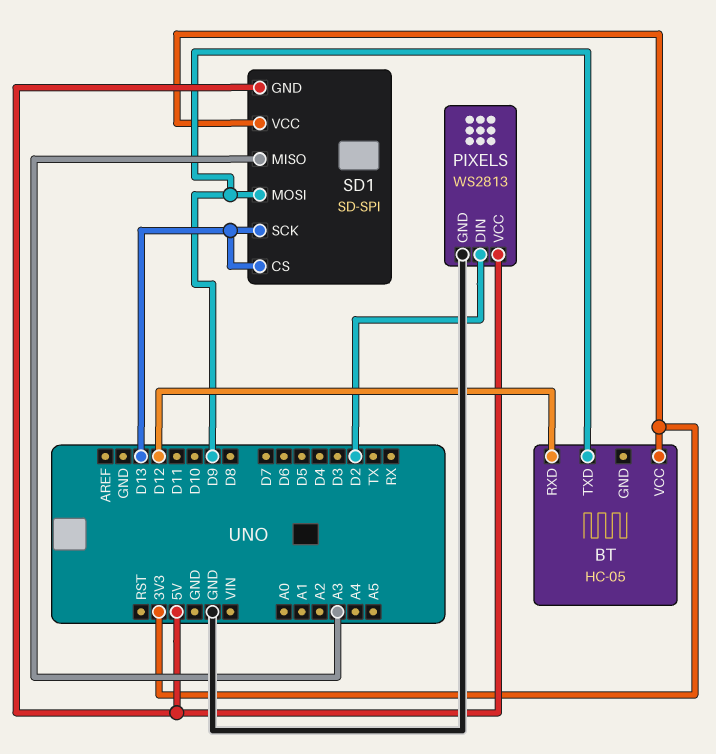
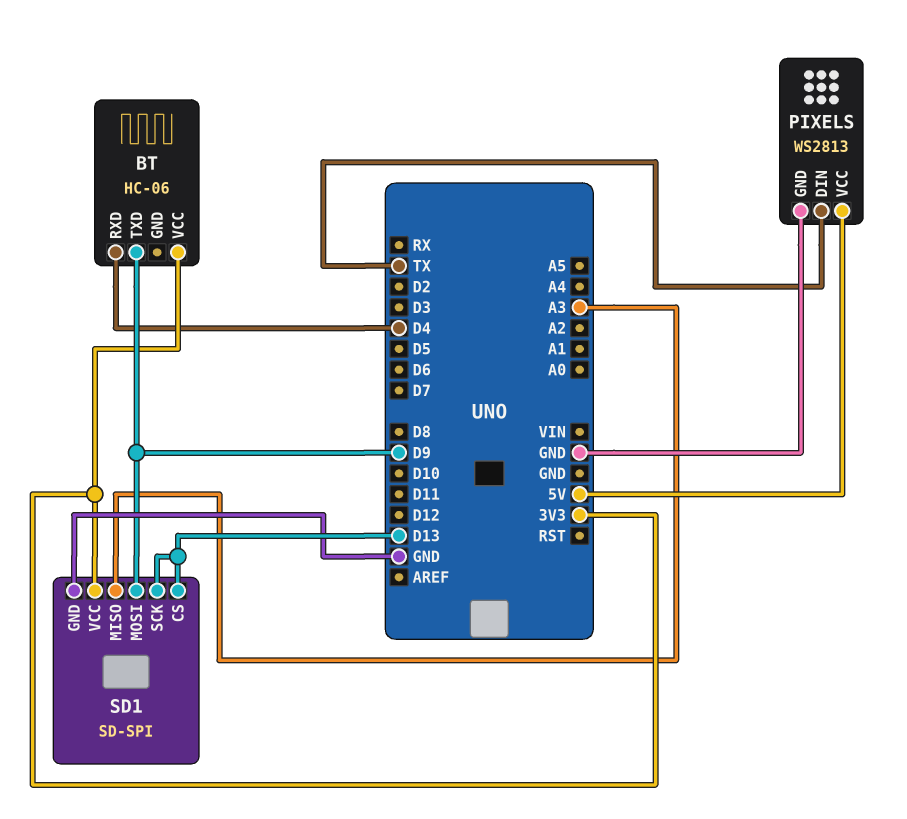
BT: HC-05 -> HC-06
BT pin RXD: D12 -> D4
PIXELS pin DIN: D2 -> TX
SD1 pin GND: 5V -> GND

